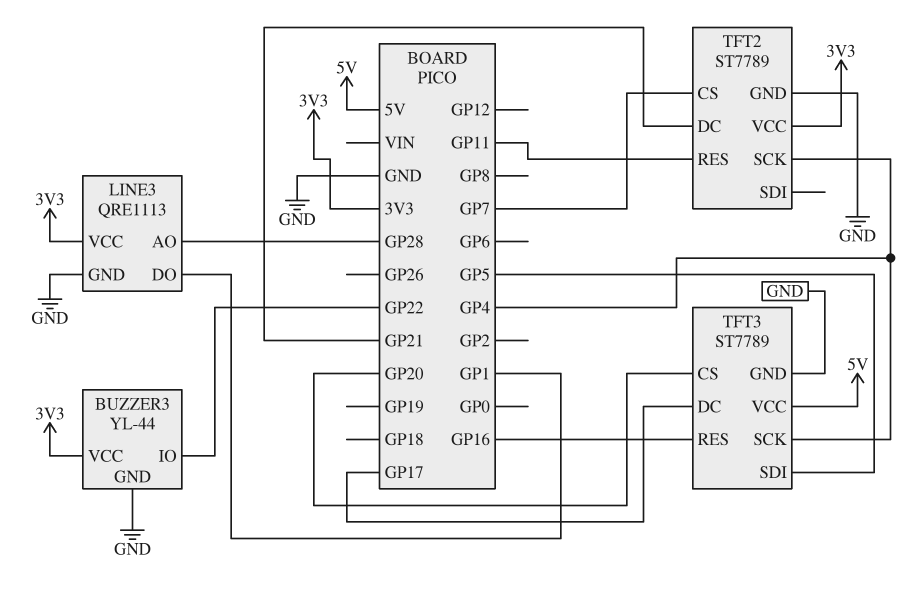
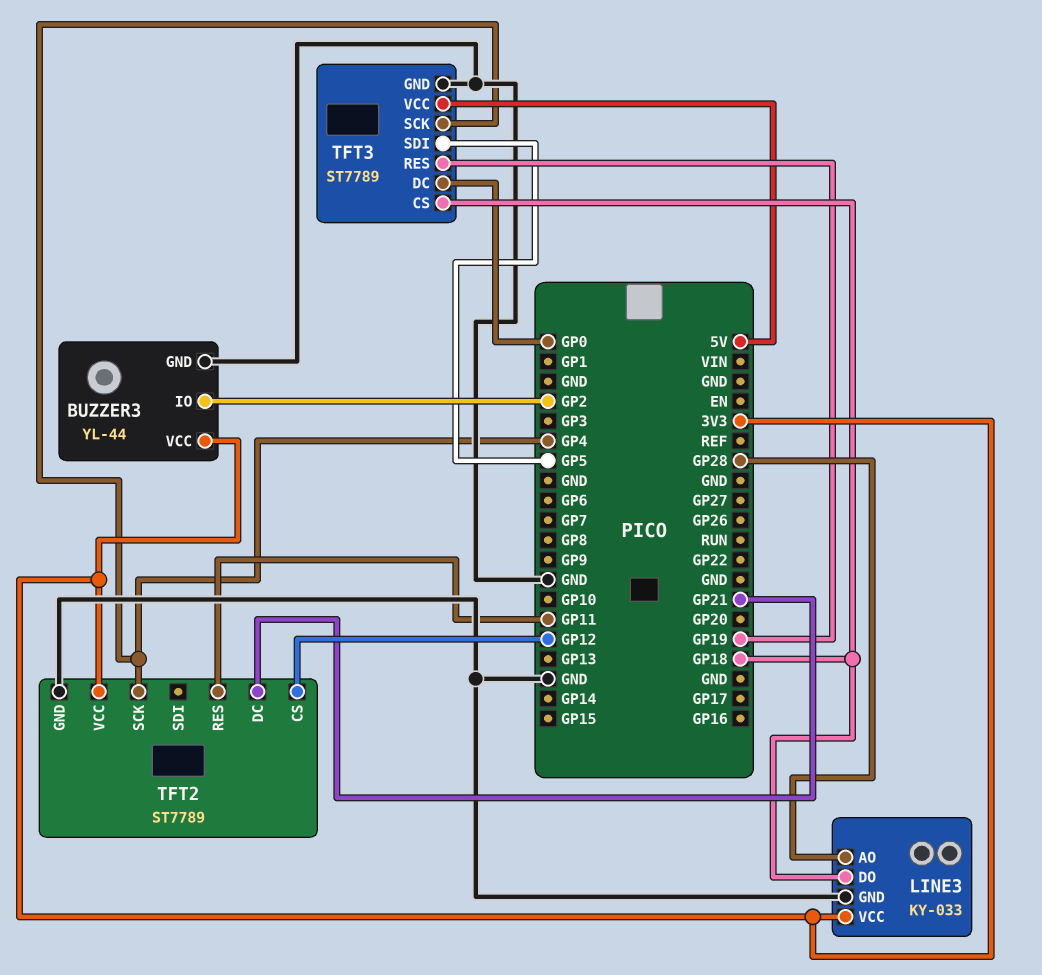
BUZZER3 pin IO: GP22 -> GP2
LINE3: QRE1113 -> KY-033
LINE3 pin DO: GP1 -> GP18
TFT2 pin CS: GP7 -> GP12
TFT3 pin CS: GP20 -> GP18
TFT3 pin DC: GP17 -> GP0
TFT3 pin RES: GP16 -> GP19

